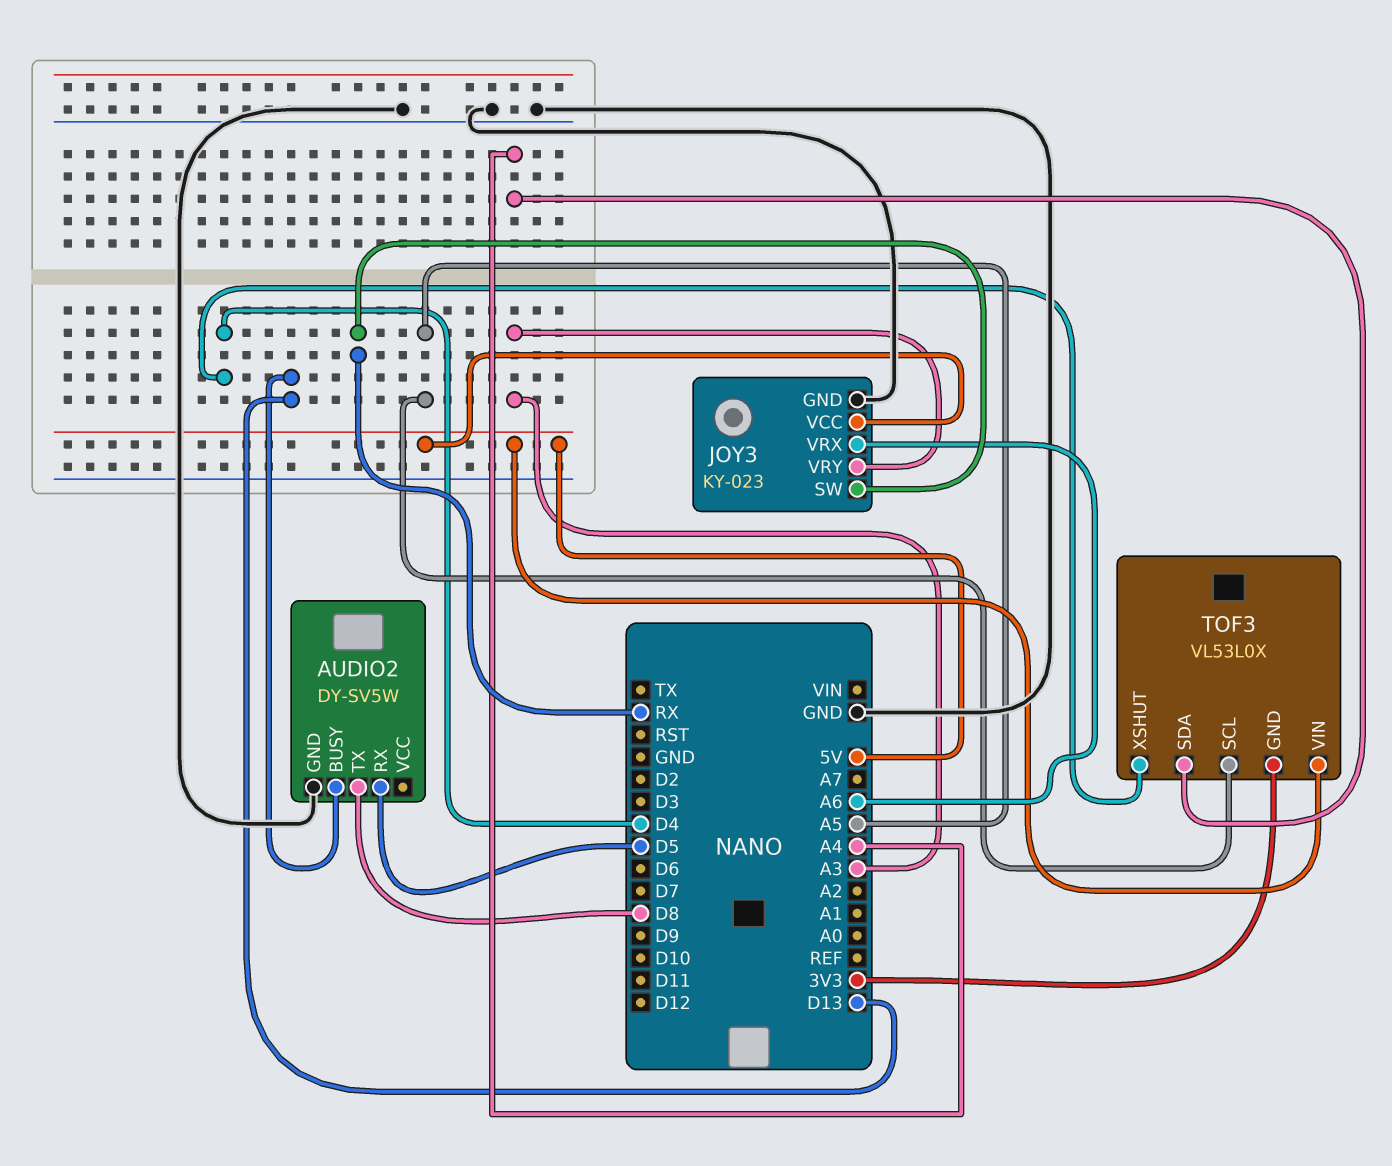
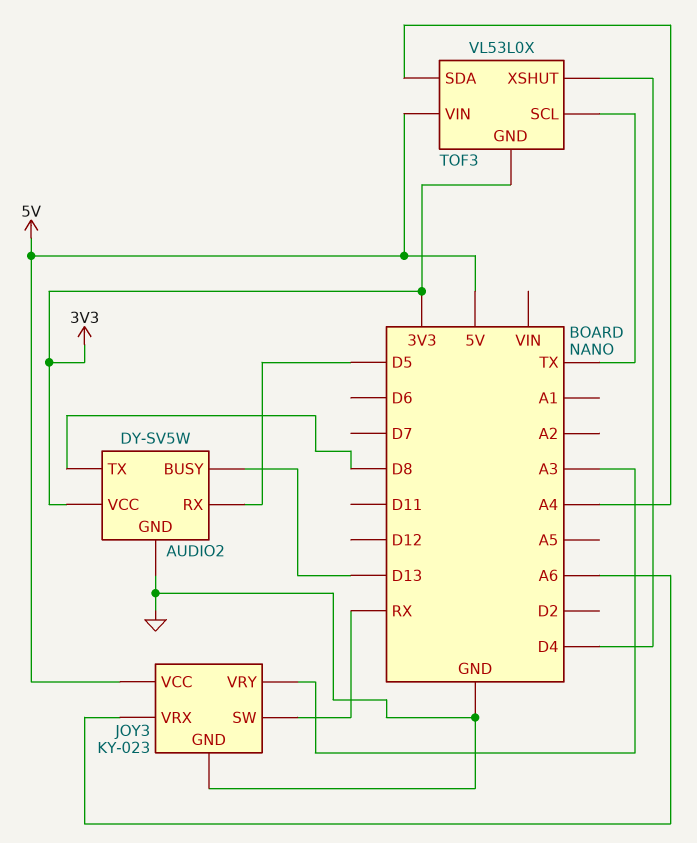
AUDIO2 pin VCC: none -> 3V3
TOF3 pin SCL: A5 -> TX

